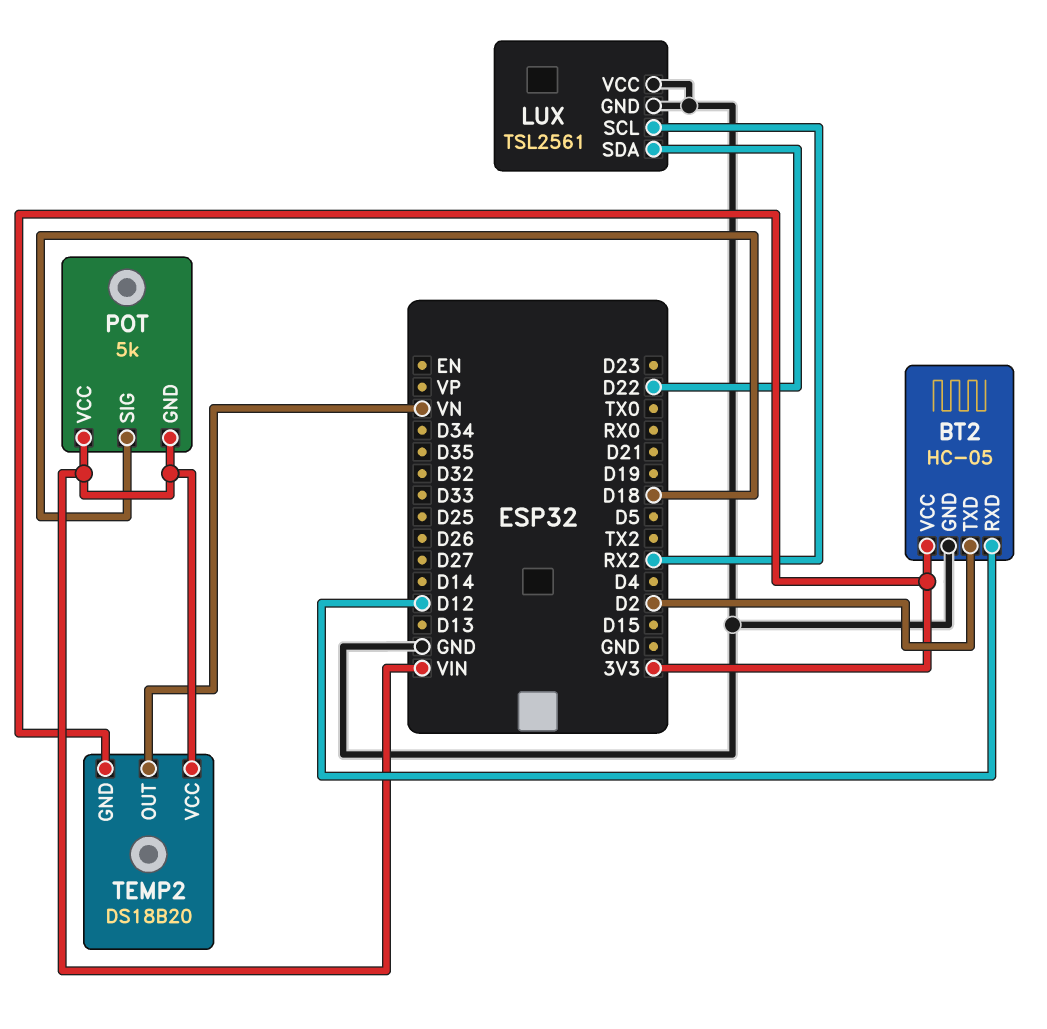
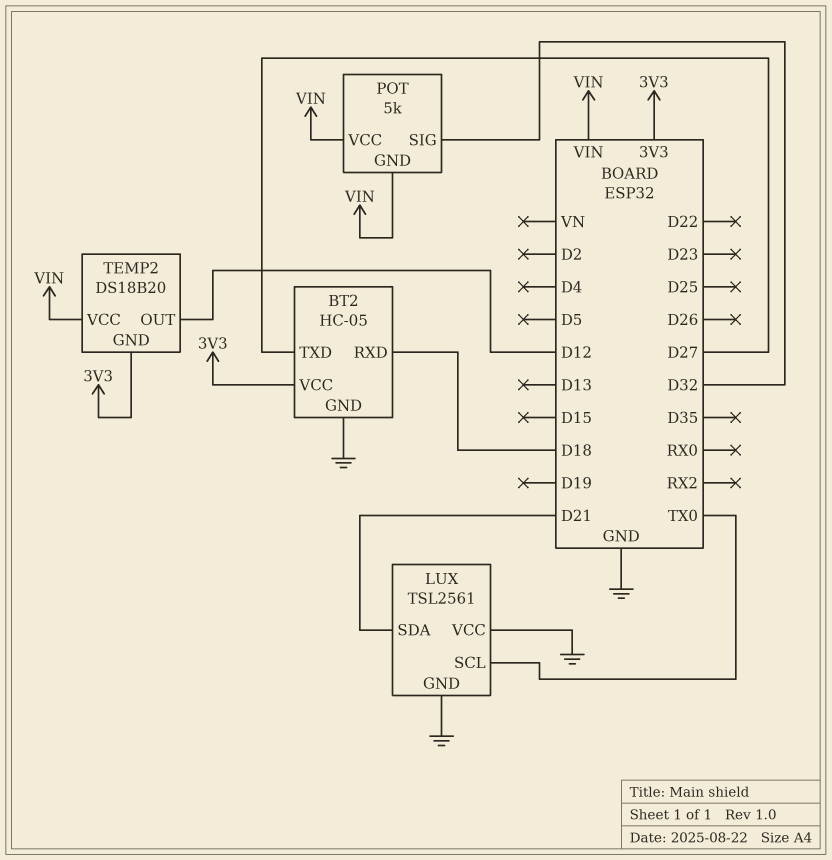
BT2 pin RXD: D12 -> D18
BT2 pin TXD: D2 -> D27
LUX pin SCL: RX2 -> TX0
LUX pin SDA: D22 -> D21
POT pin SIG: D18 -> D32
TEMP2 pin OUT: VN -> D12

